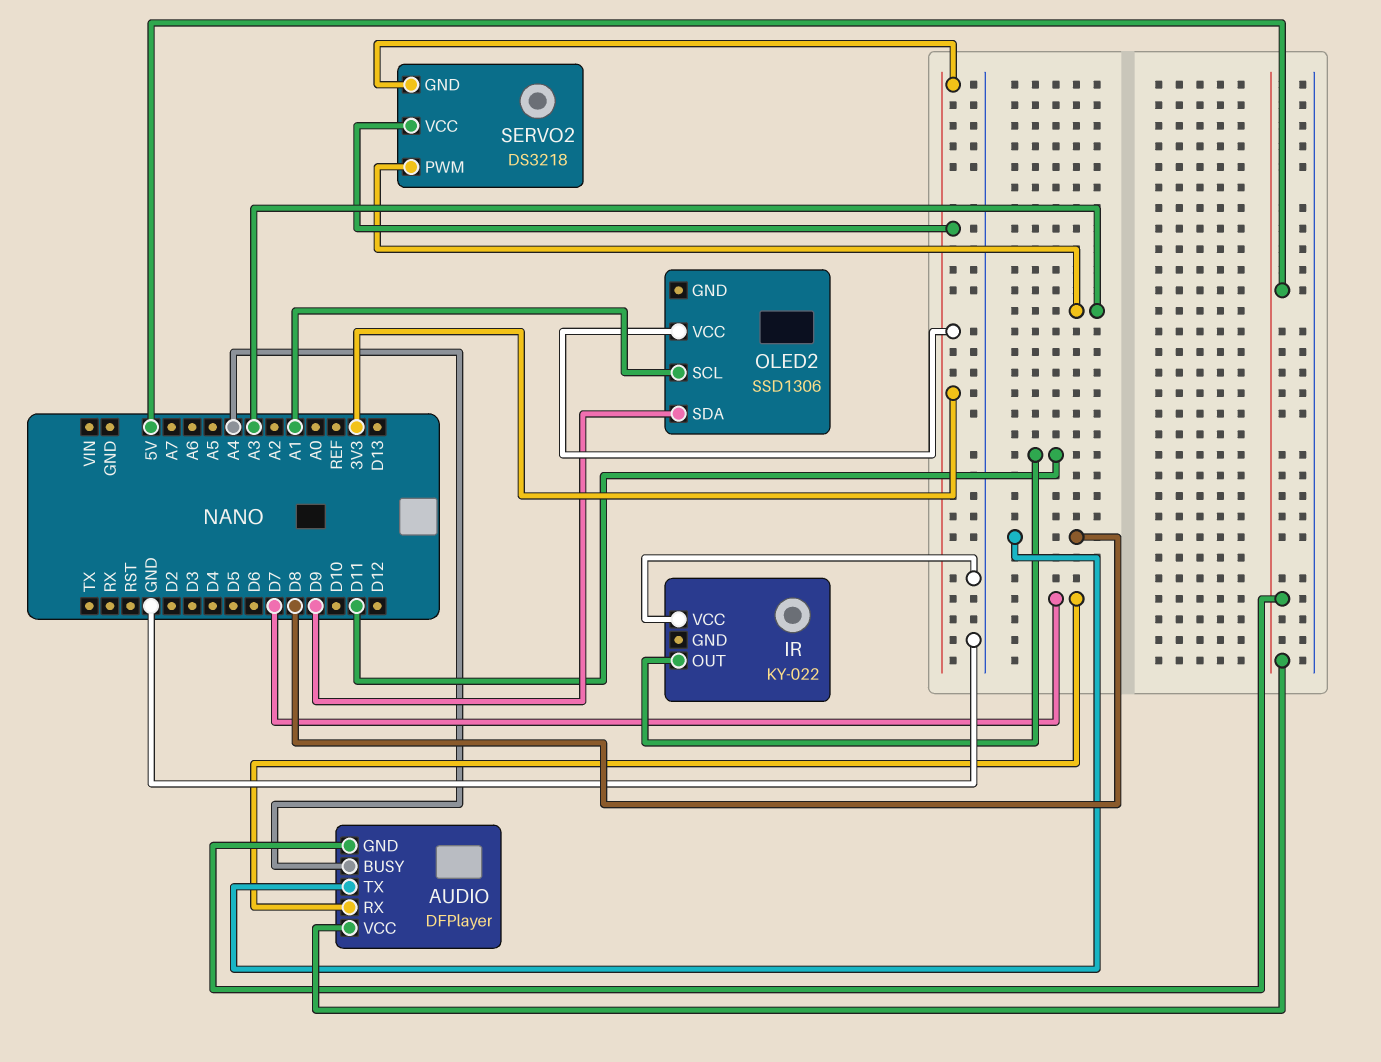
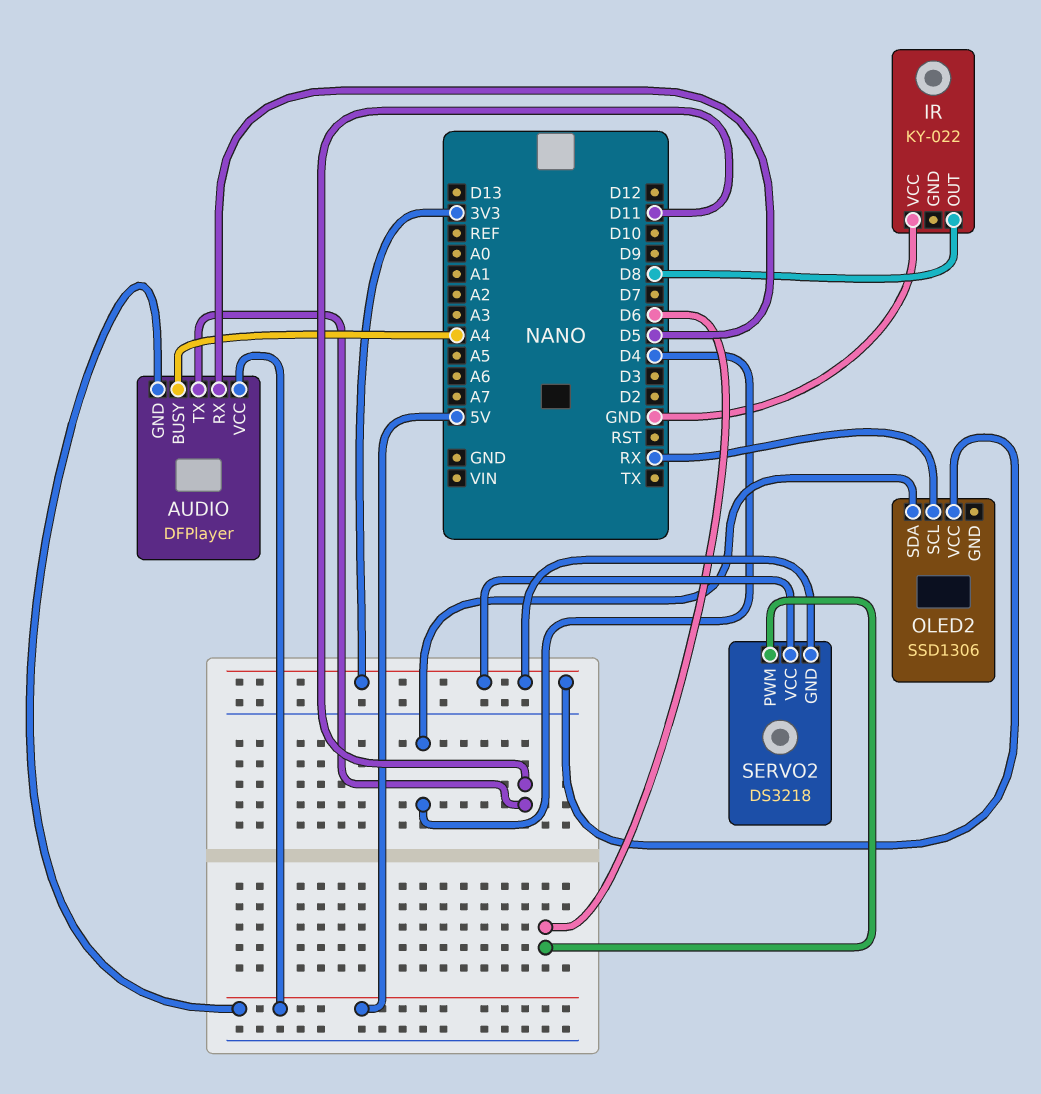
AUDIO pin RX: D7 -> D5
AUDIO pin TX: D8 -> D11
IR pin OUT: D11 -> D8
OLED2 pin SCL: A1 -> RX
OLED2 pin SDA: D9 -> D4
SERVO2 pin PWM: A3 -> D6

